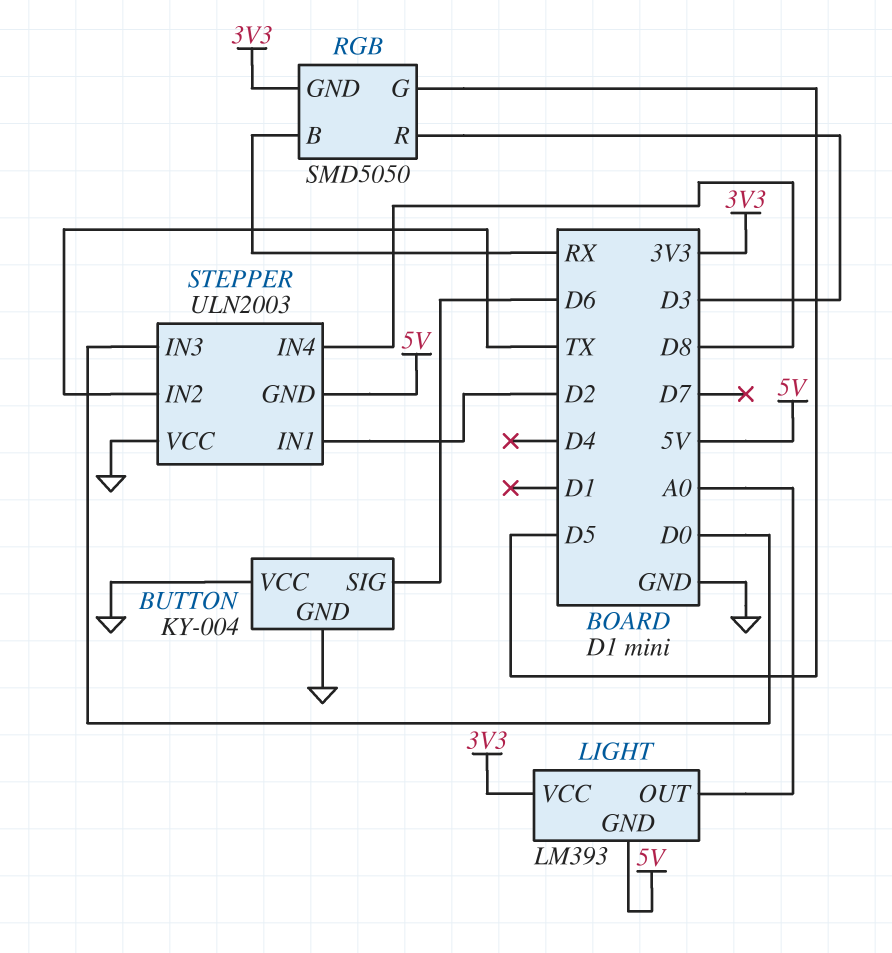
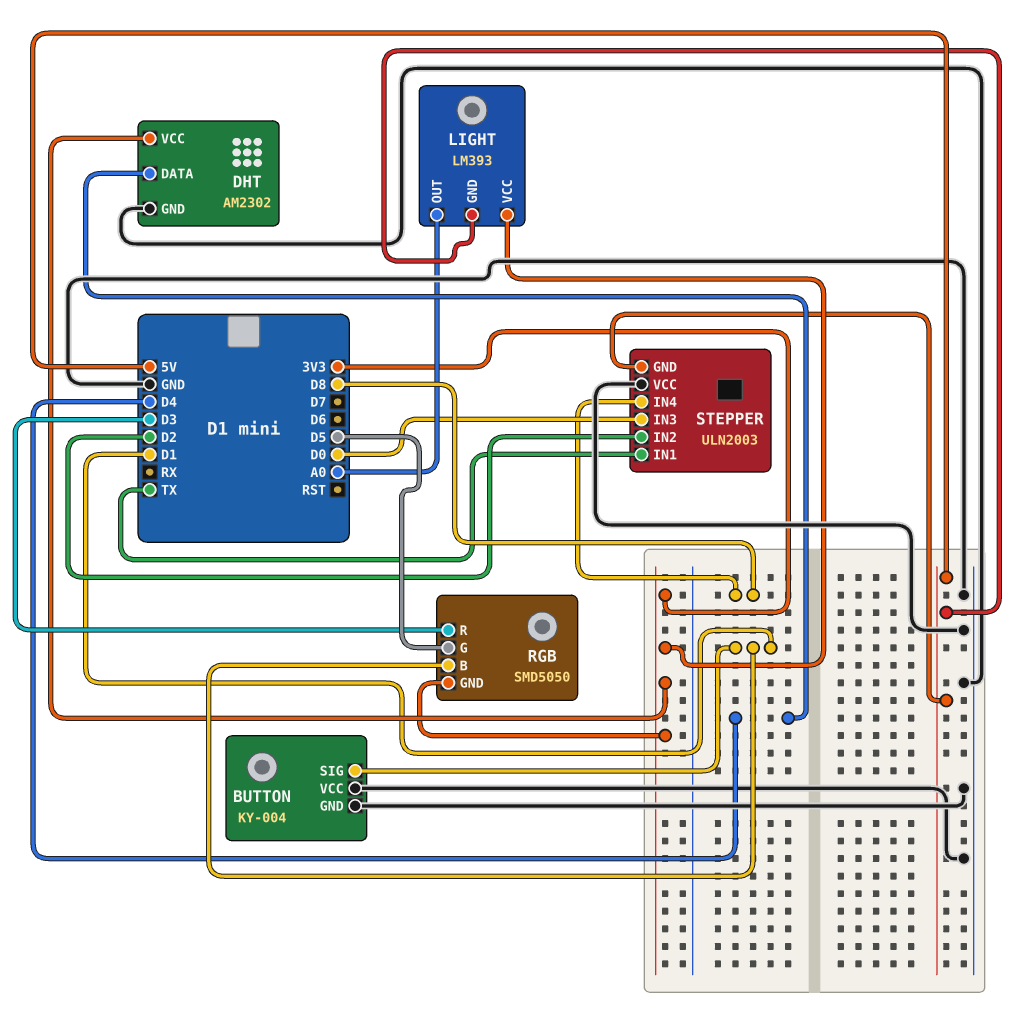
BUTTON pin SIG: D6 -> D1
DHT: none -> AM2302
DHT pin DATA: none -> D4
DHT pin GND: none -> GND
DHT pin VCC: none -> 3V3
RGB pin B: RX -> D1
STEPPER pin IN1: D2 -> TX
STEPPER pin IN2: TX -> D2

